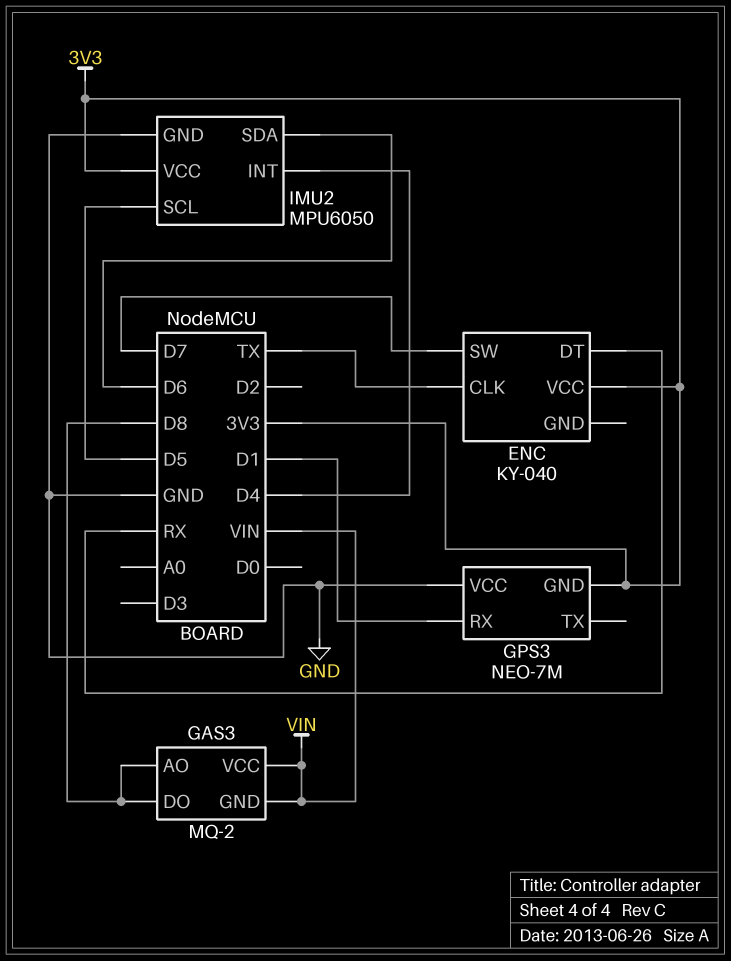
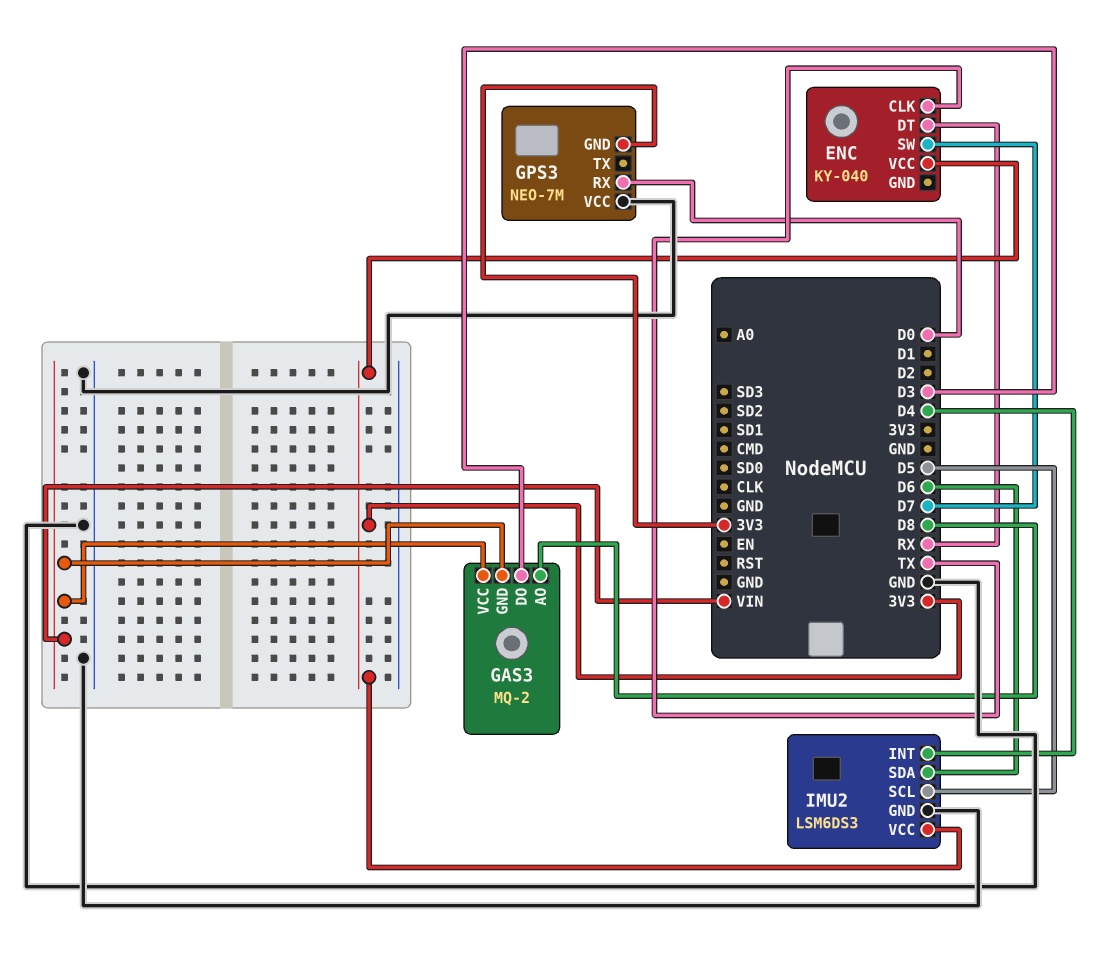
GAS3 pin DO: D8 -> D3
GPS3 pin RX: D1 -> D0
IMU2: MPU6050 -> LSM6DS3

